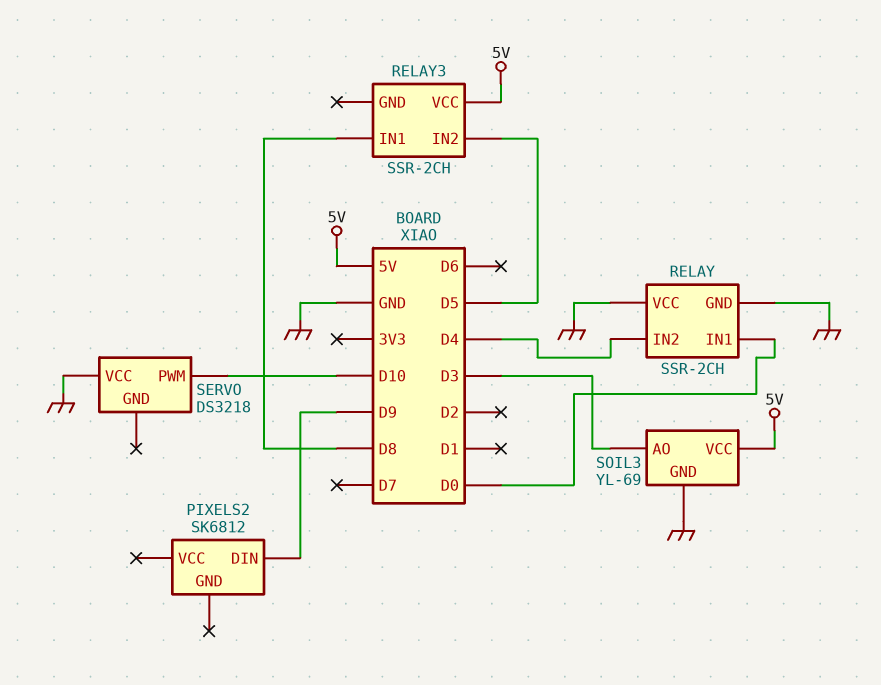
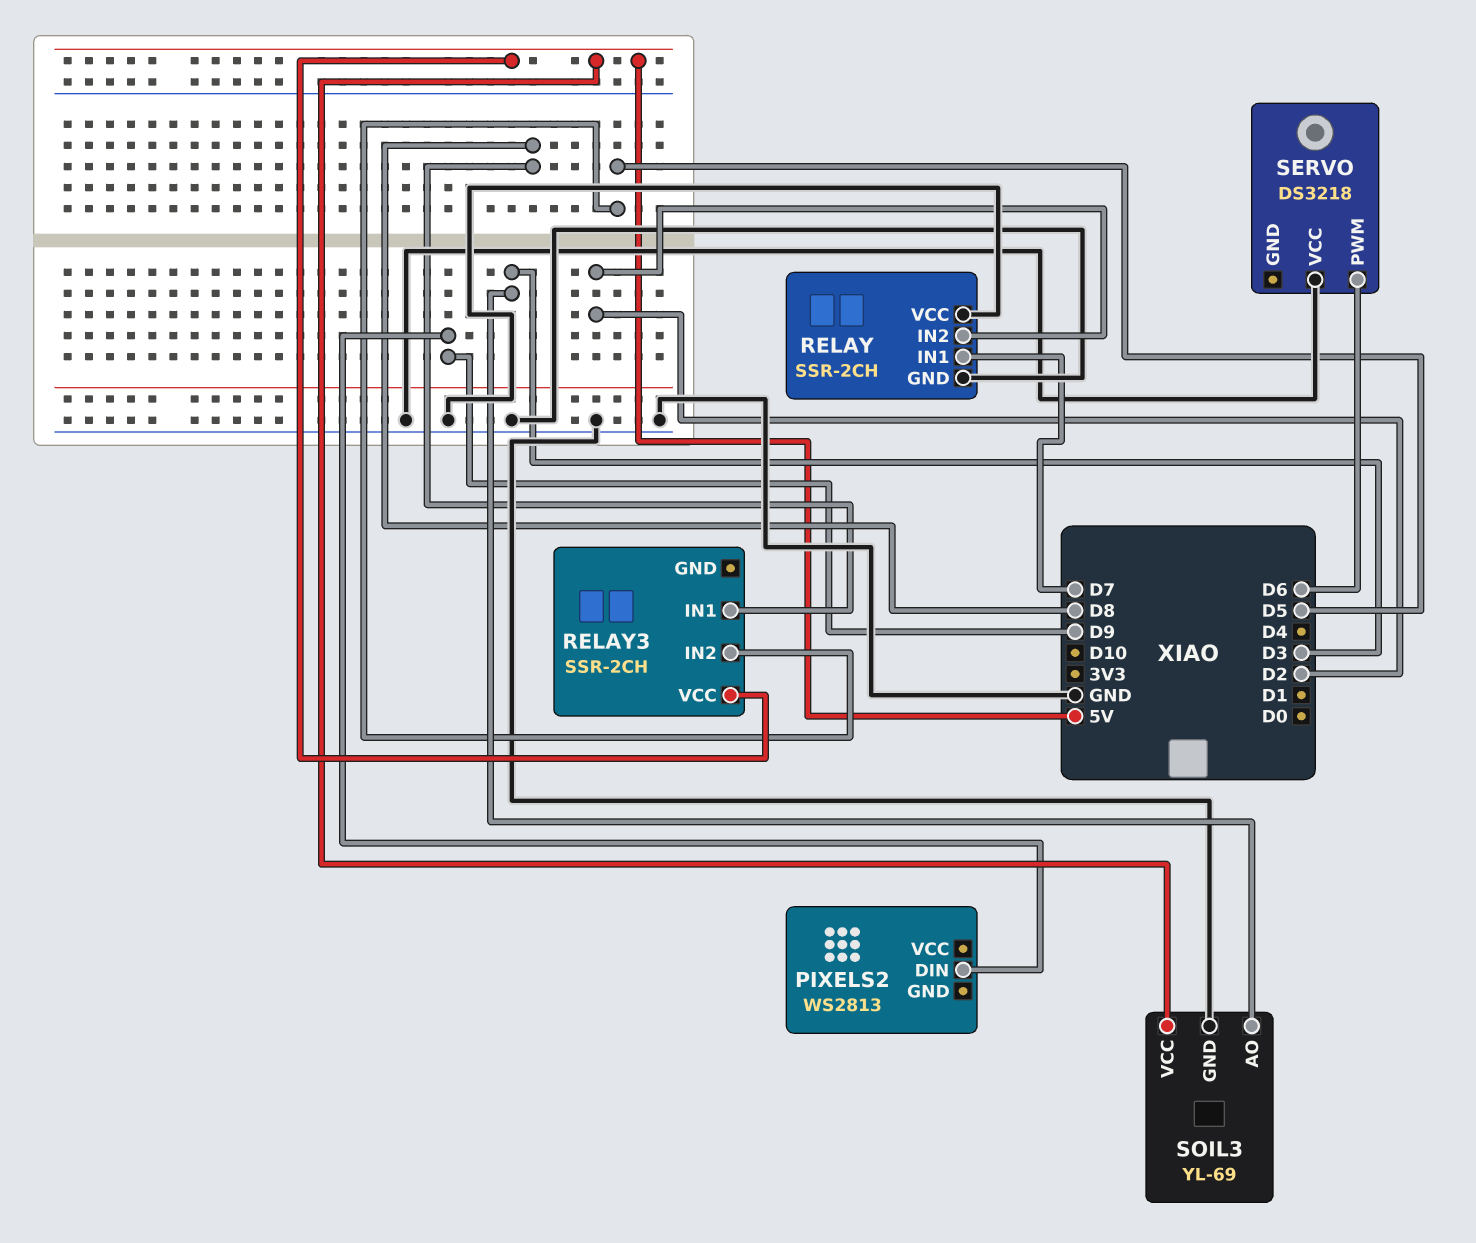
PIXELS2: SK6812 -> WS2813
RELAY pin IN1: D0 -> D7
RELAY pin IN2: D4 -> D2
SERVO pin PWM: D10 -> D6

